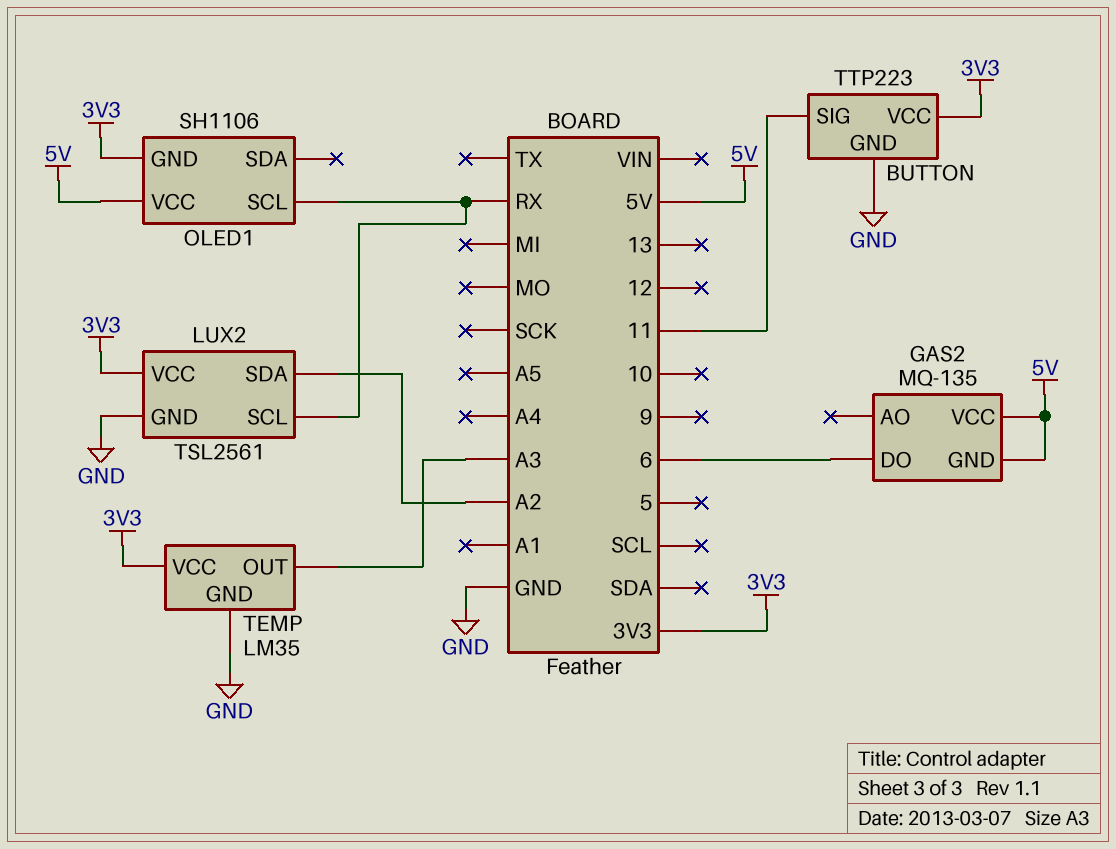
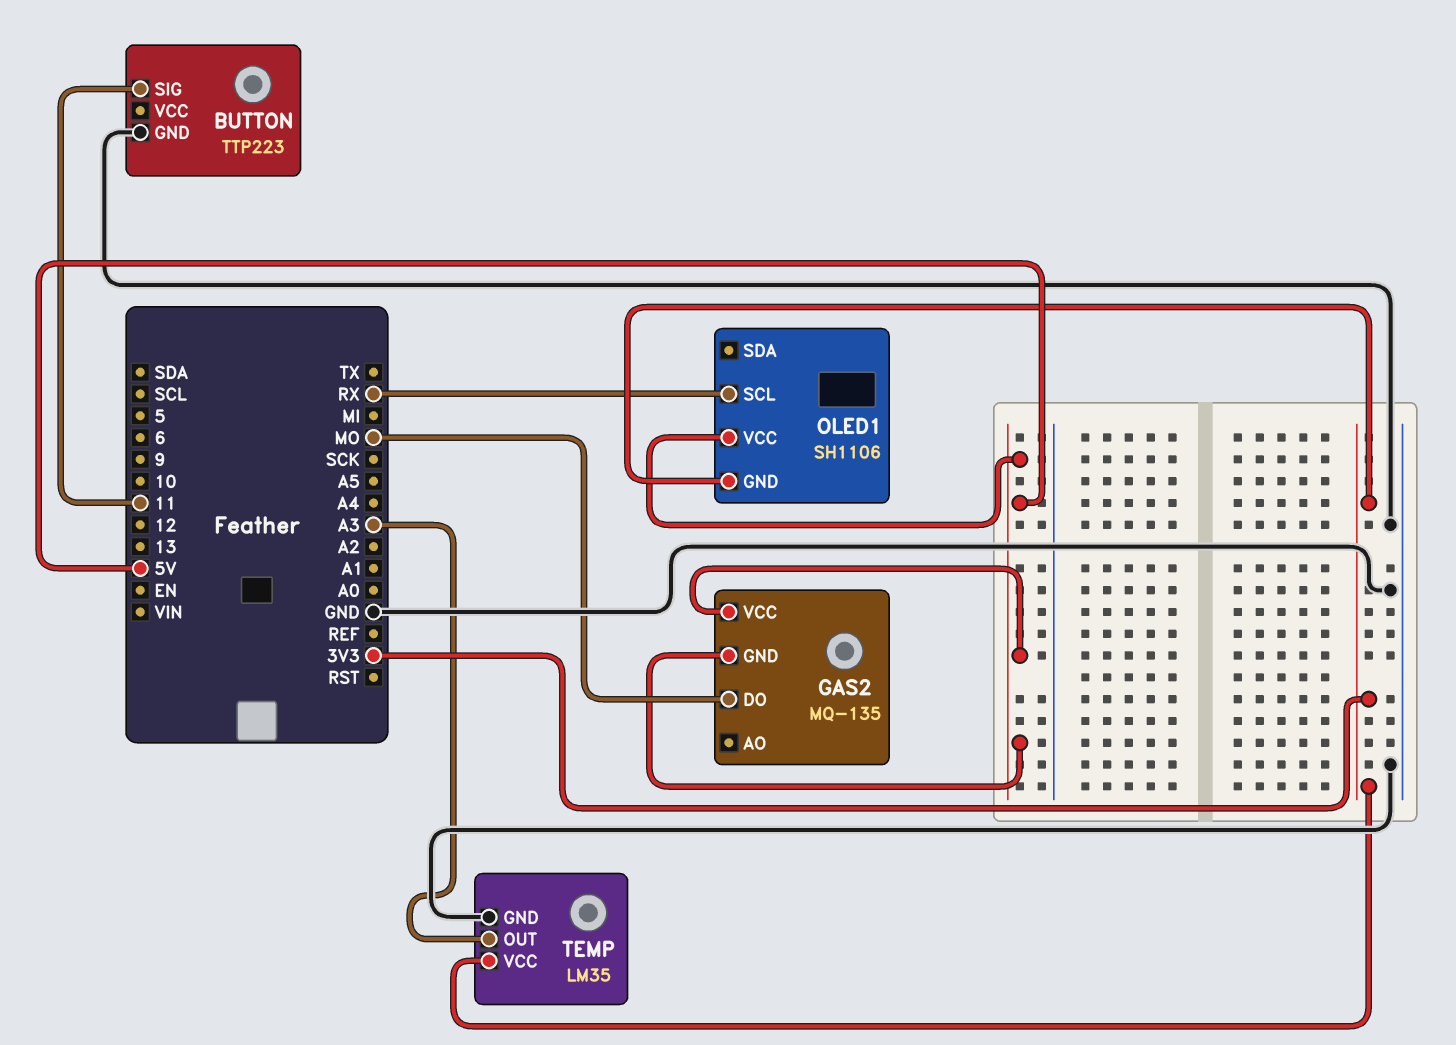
BUTTON pin VCC: 3V3 -> none
GAS2 pin DO: 6 -> MO
LUX2: TSL2561 -> none
LUX2 pin GND: GND -> none
LUX2 pin SCL: RX -> none
LUX2 pin SDA: A2 -> none
LUX2 pin VCC: 3V3 -> none

